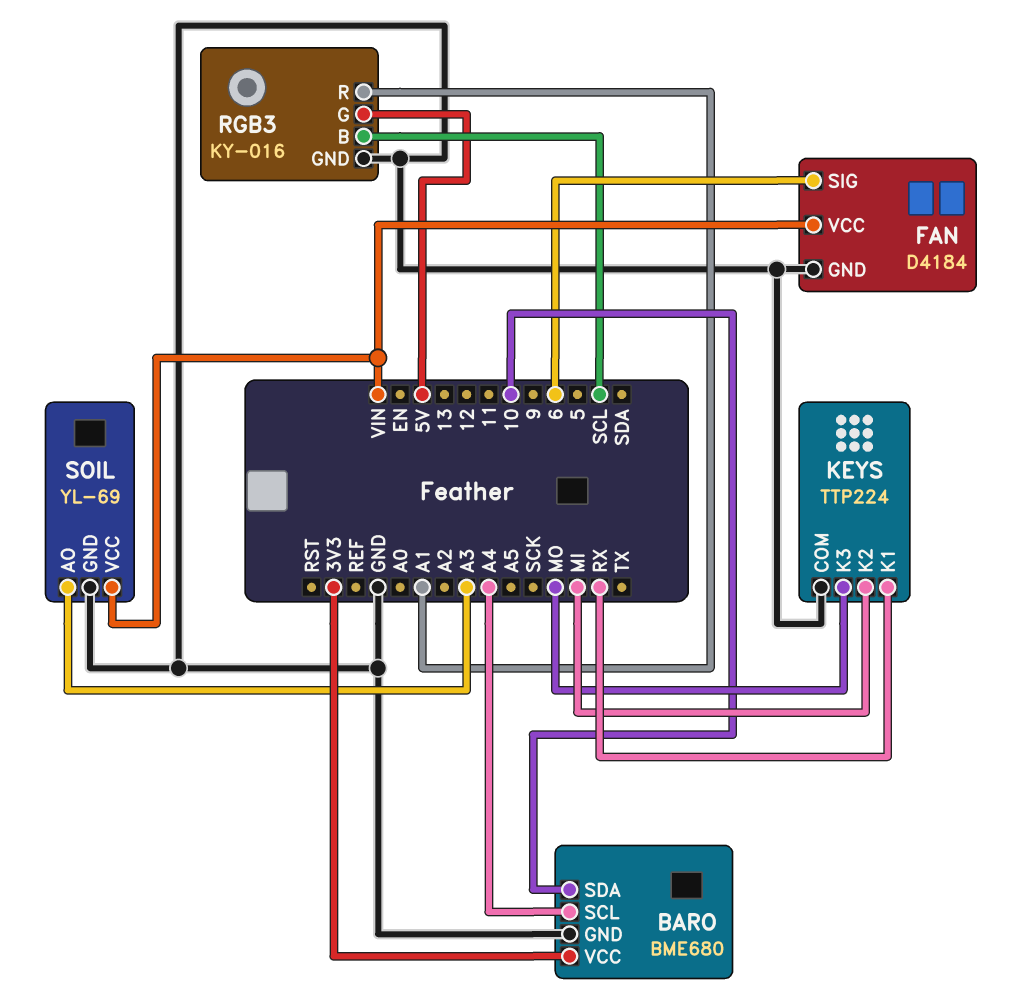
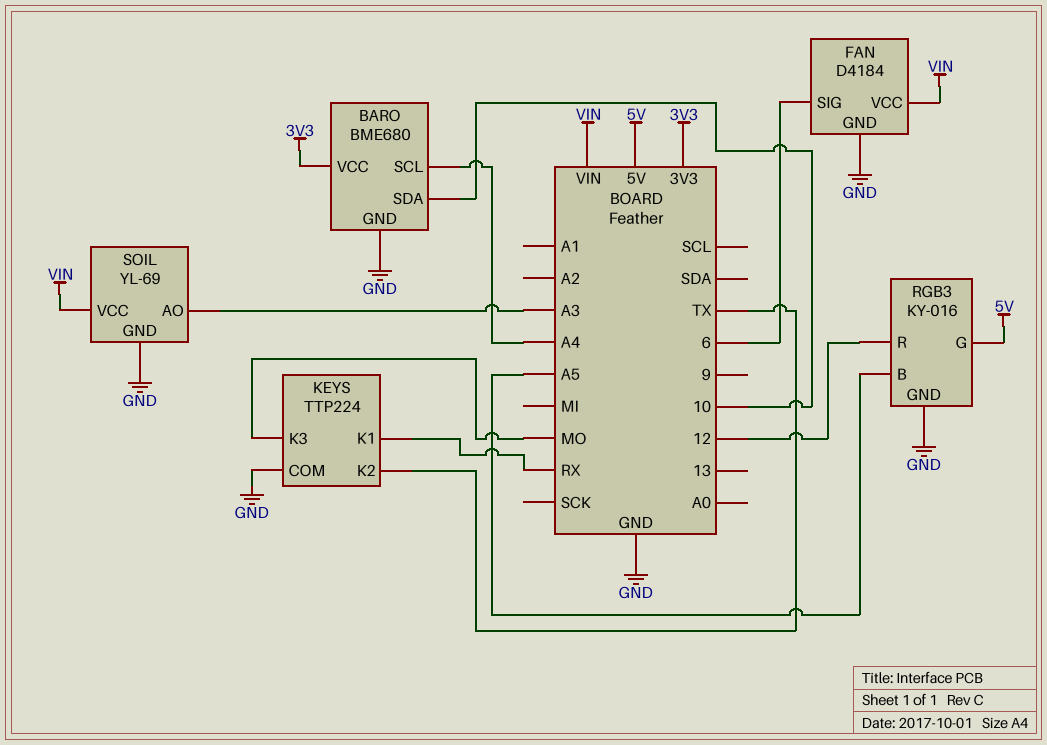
KEYS pin K2: MI -> TX
RGB3 pin B: SCL -> A5
RGB3 pin R: A1 -> 12

